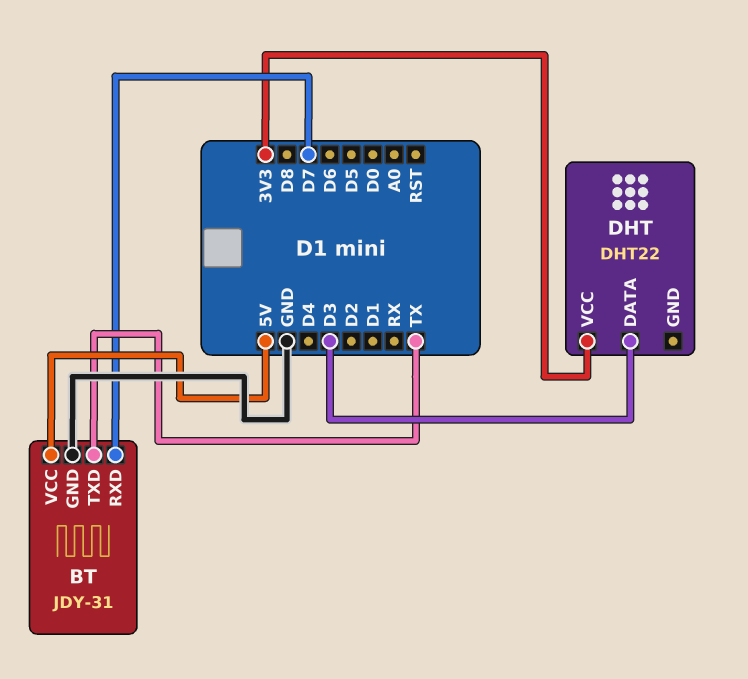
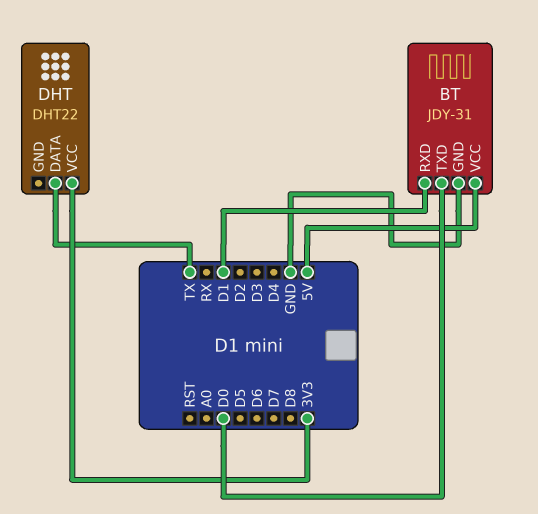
BT pin RXD: D7 -> D1
BT pin TXD: TX -> D0
DHT pin DATA: D3 -> TX

